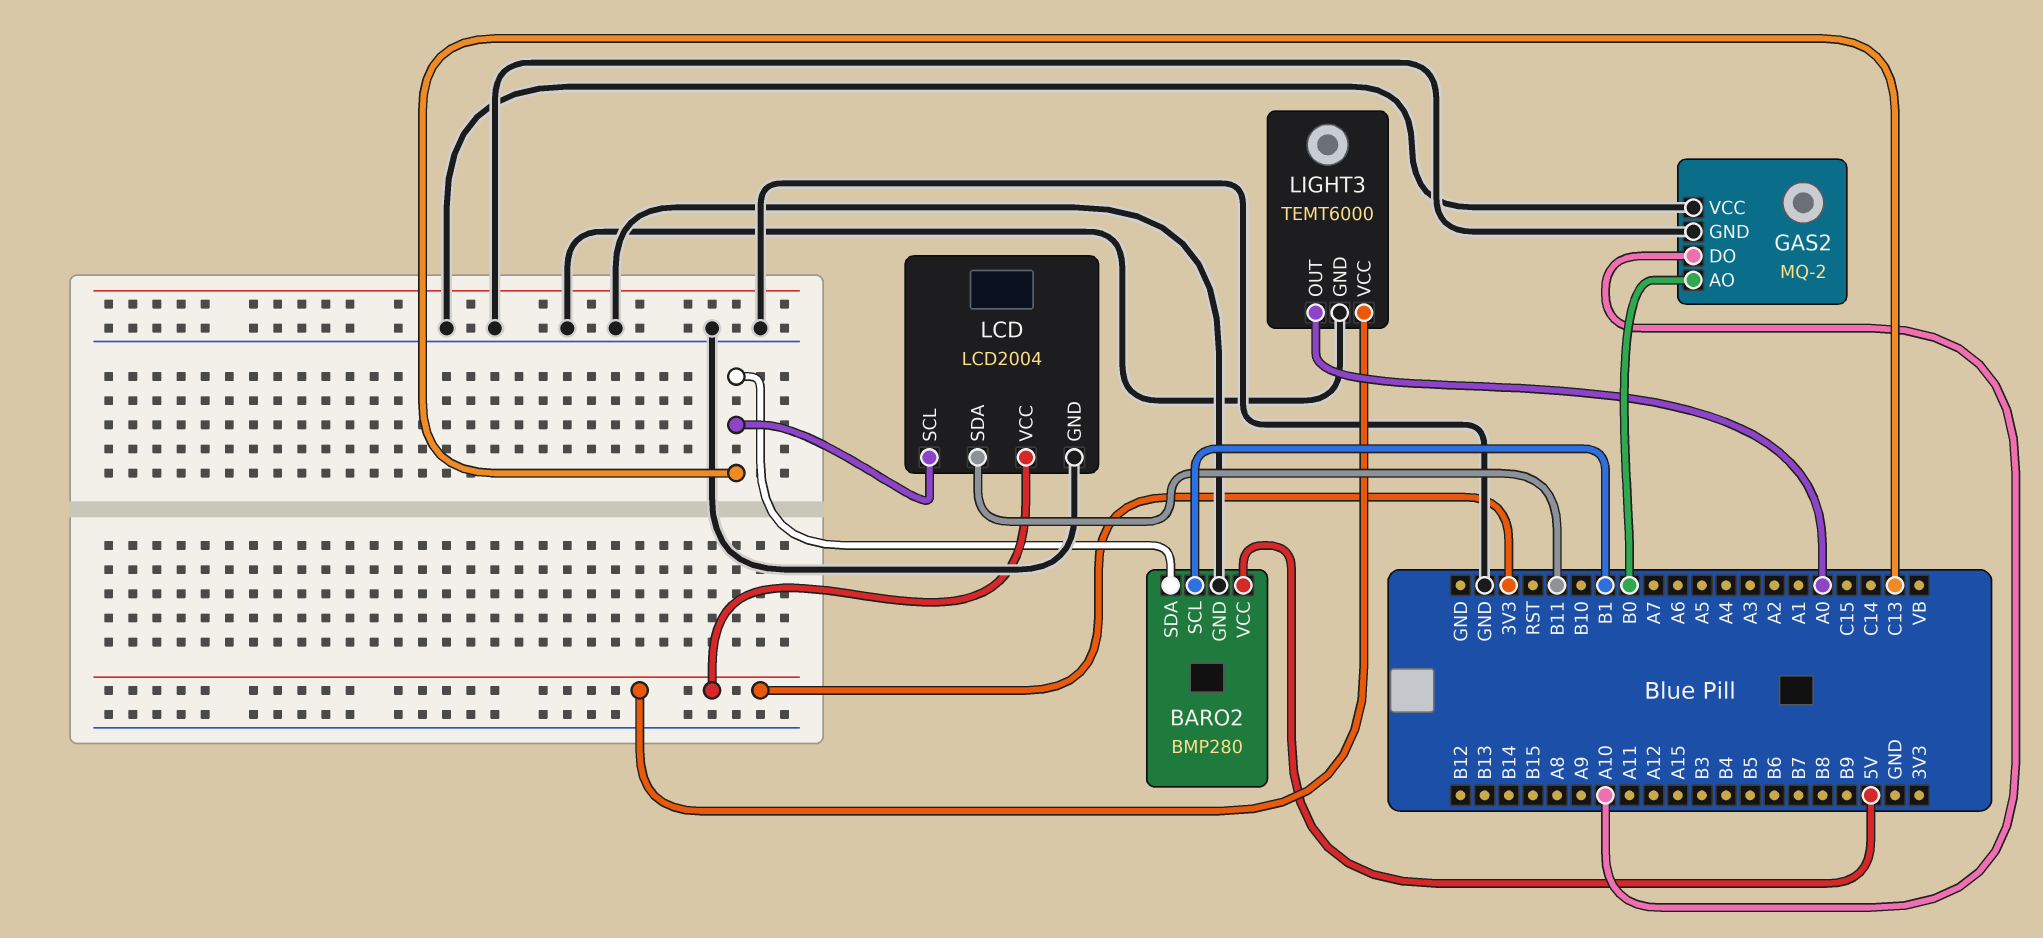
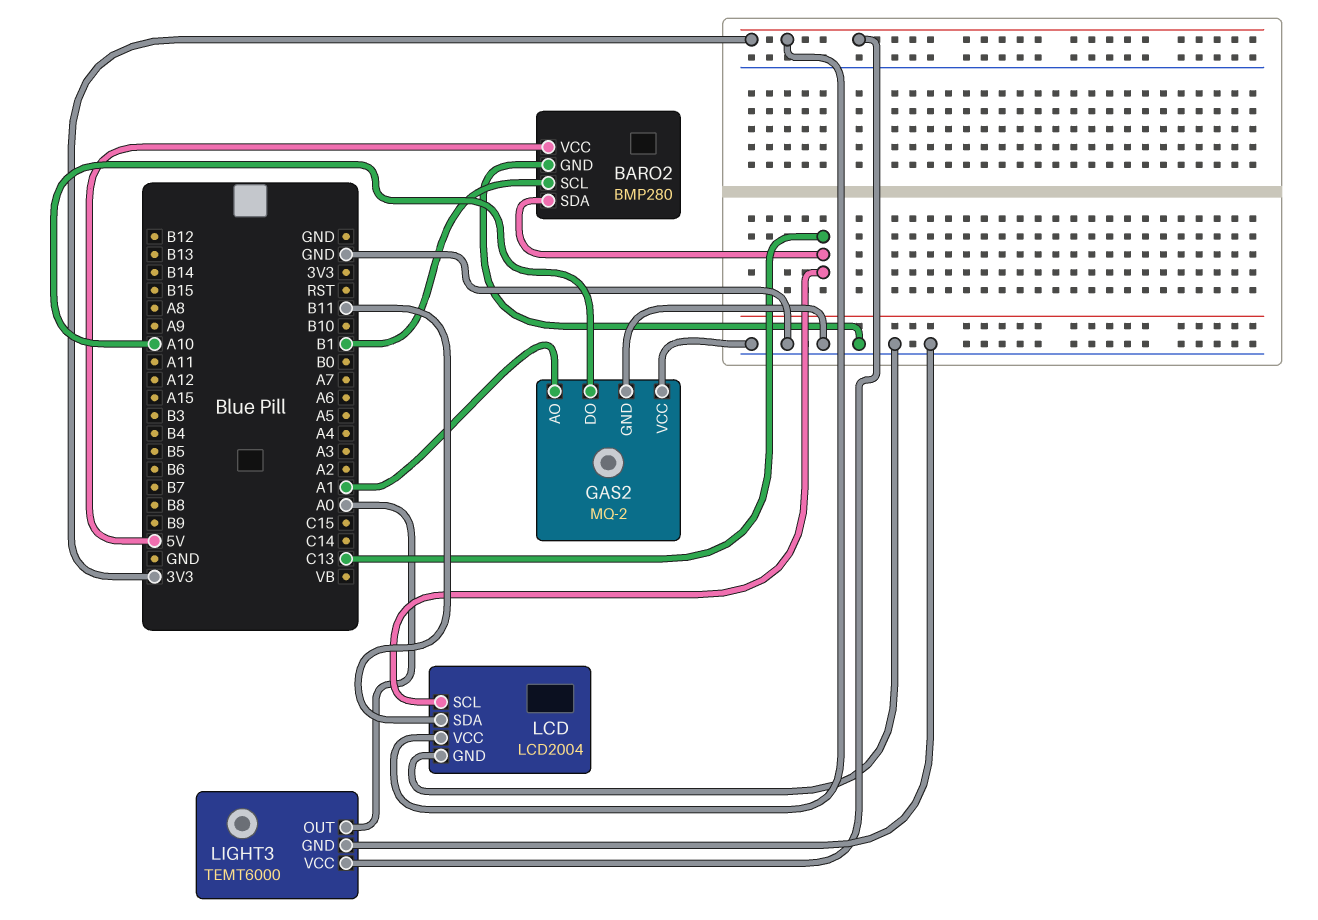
GAS2 pin AO: B0 -> A1

